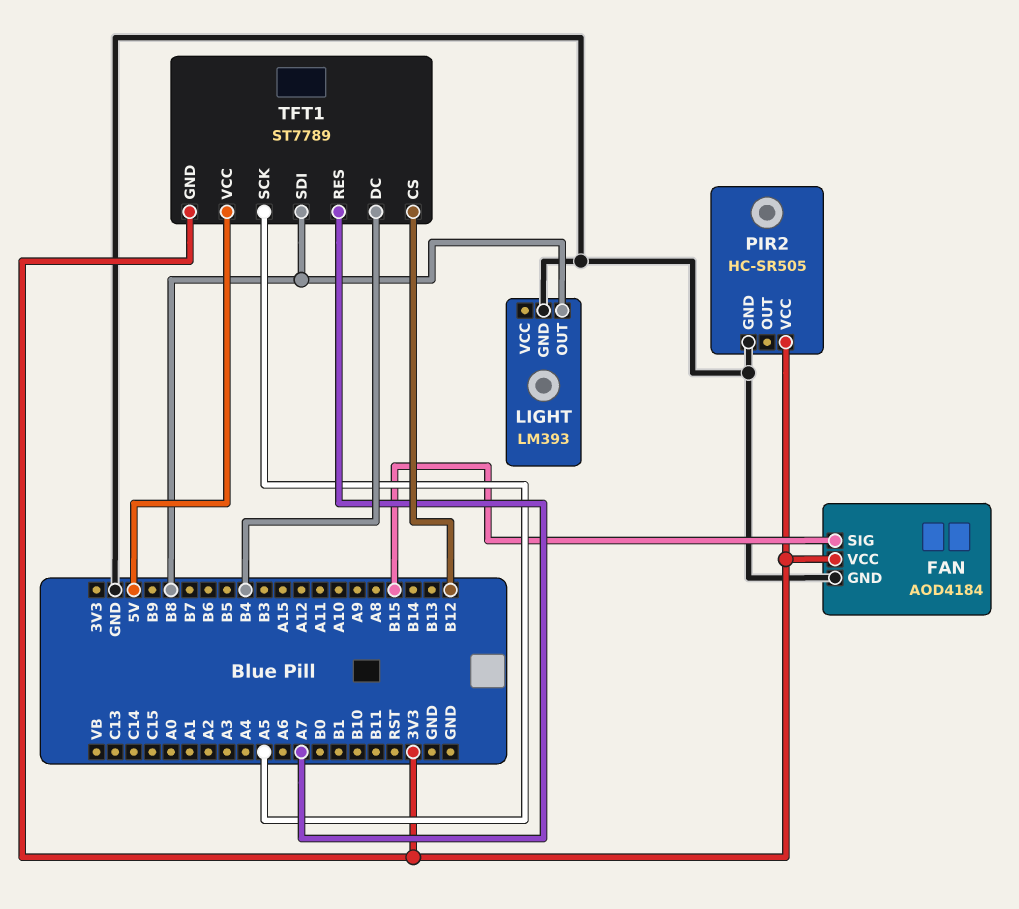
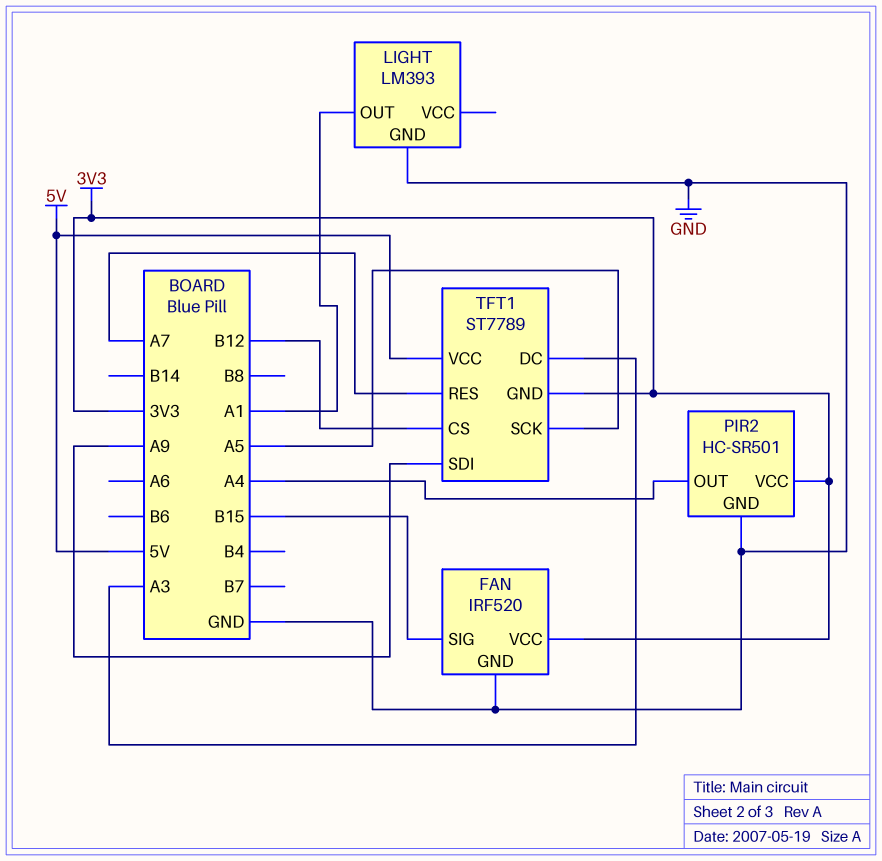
FAN: AOD4184 -> IRF520
LIGHT pin OUT: B8 -> A1
PIR2: HC-SR505 -> HC-SR501
PIR2 pin OUT: none -> A4
TFT1 pin DC: B4 -> A3
TFT1 pin SDI: B8 -> A9

